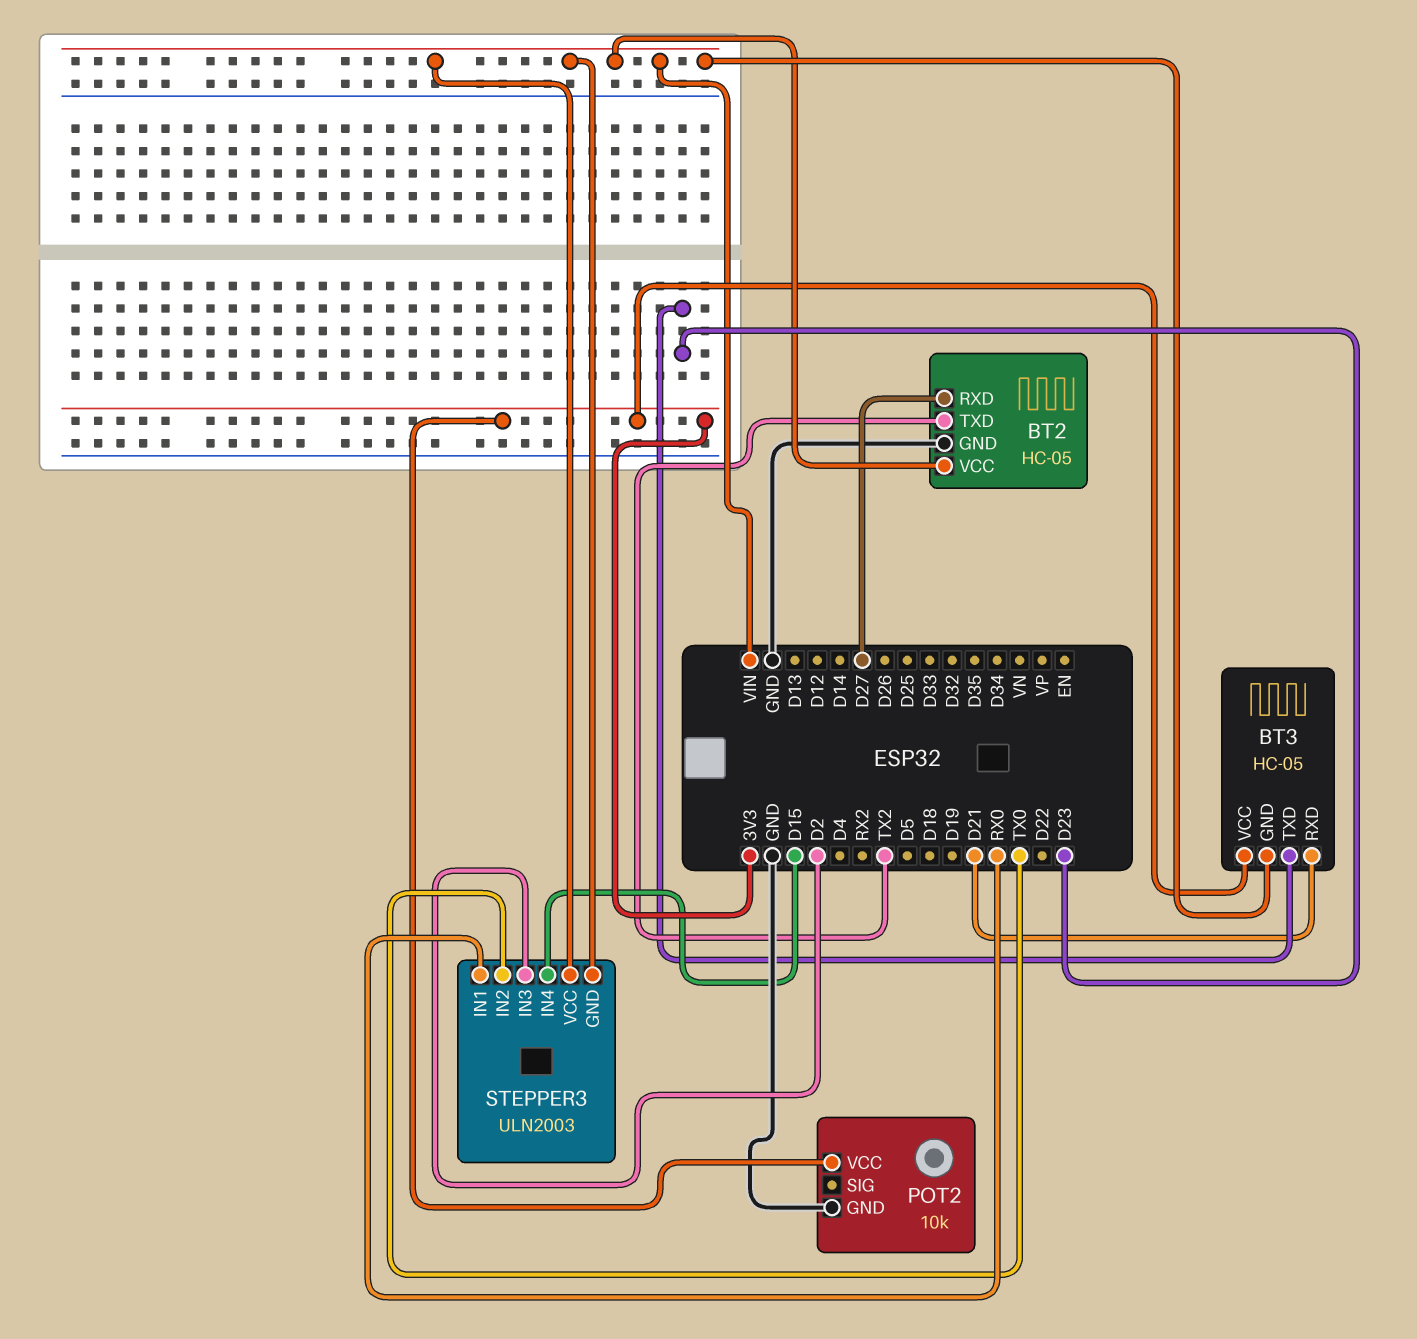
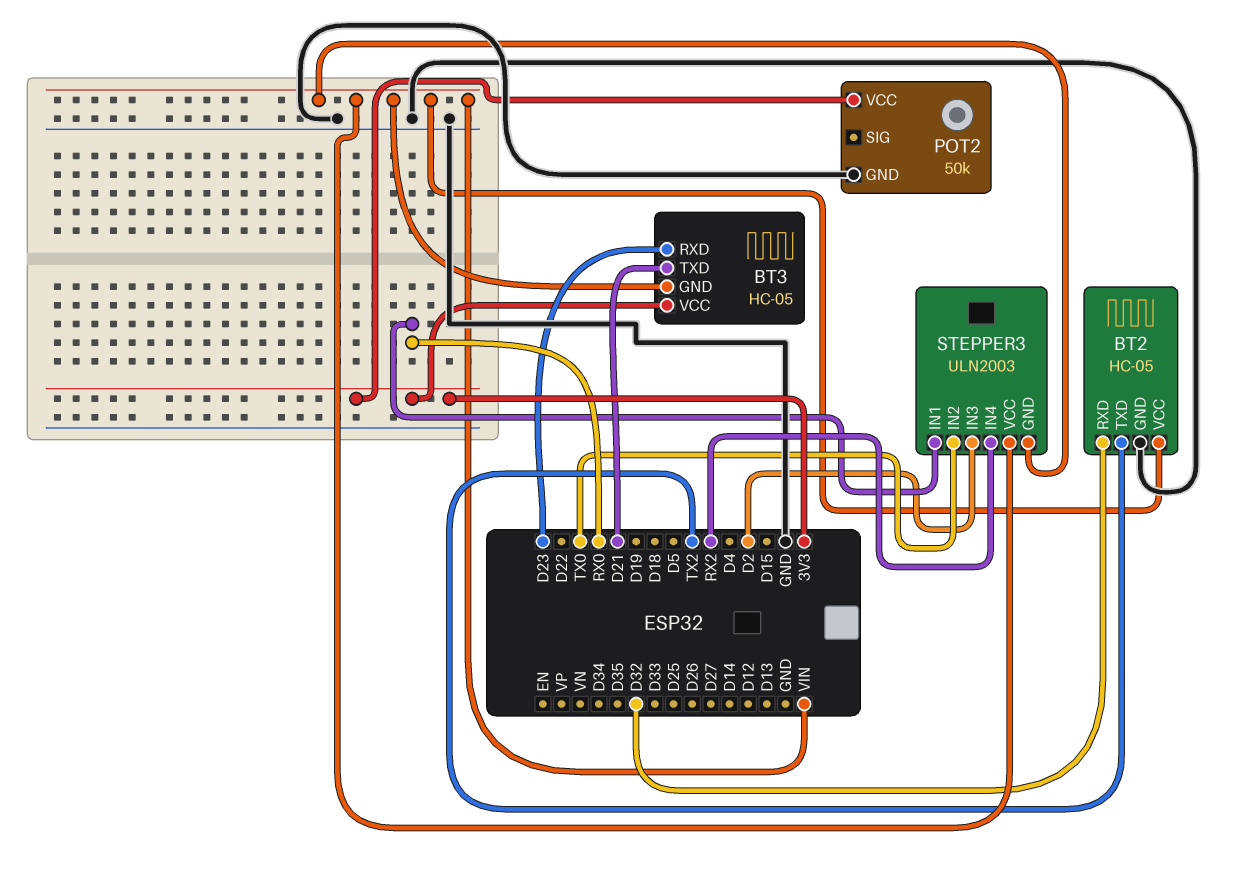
BT2 pin RXD: D27 -> D32
BT3 pin RXD: D21 -> D23
BT3 pin TXD: D23 -> D21
POT2: 10k -> 50k
STEPPER3 pin IN4: D15 -> RX2

